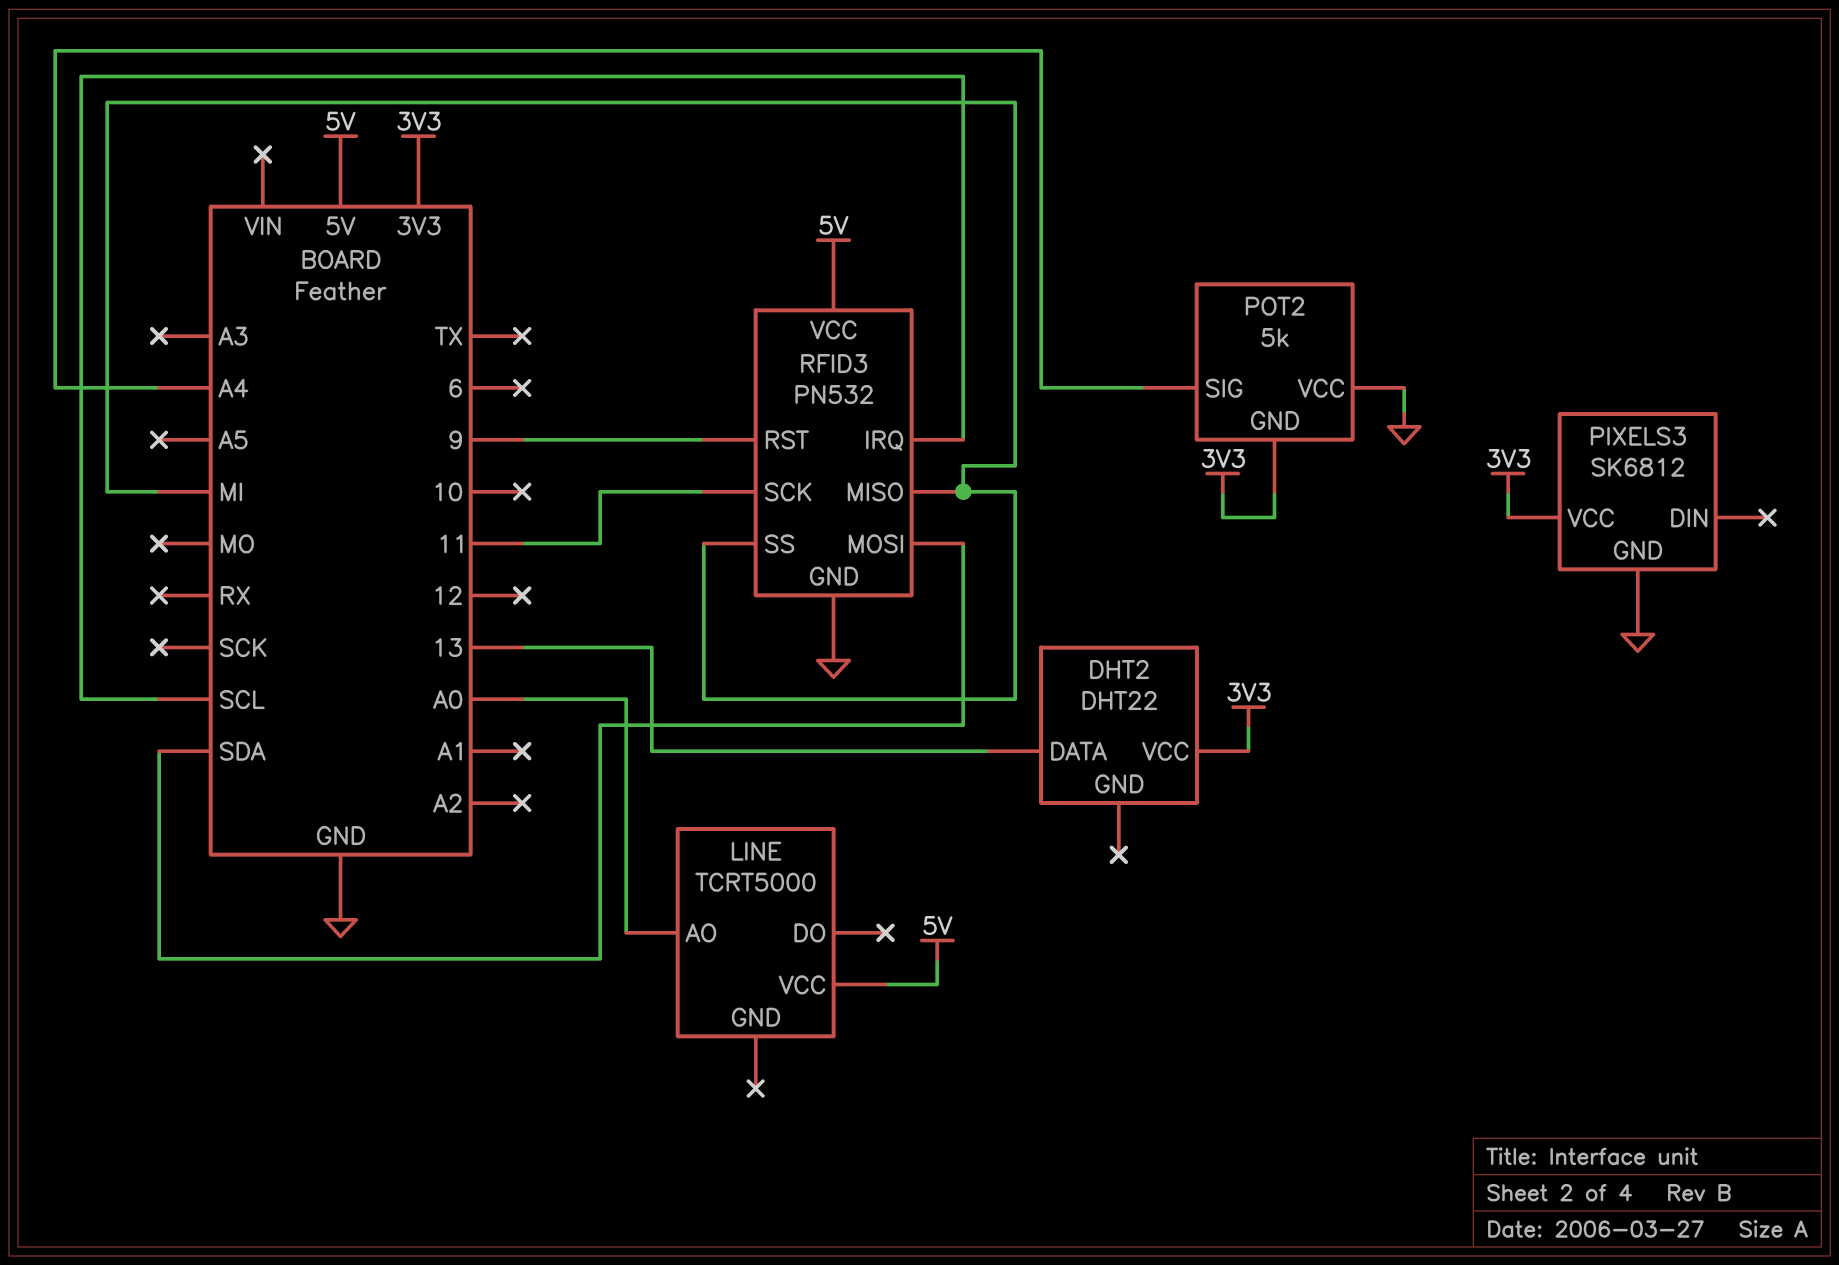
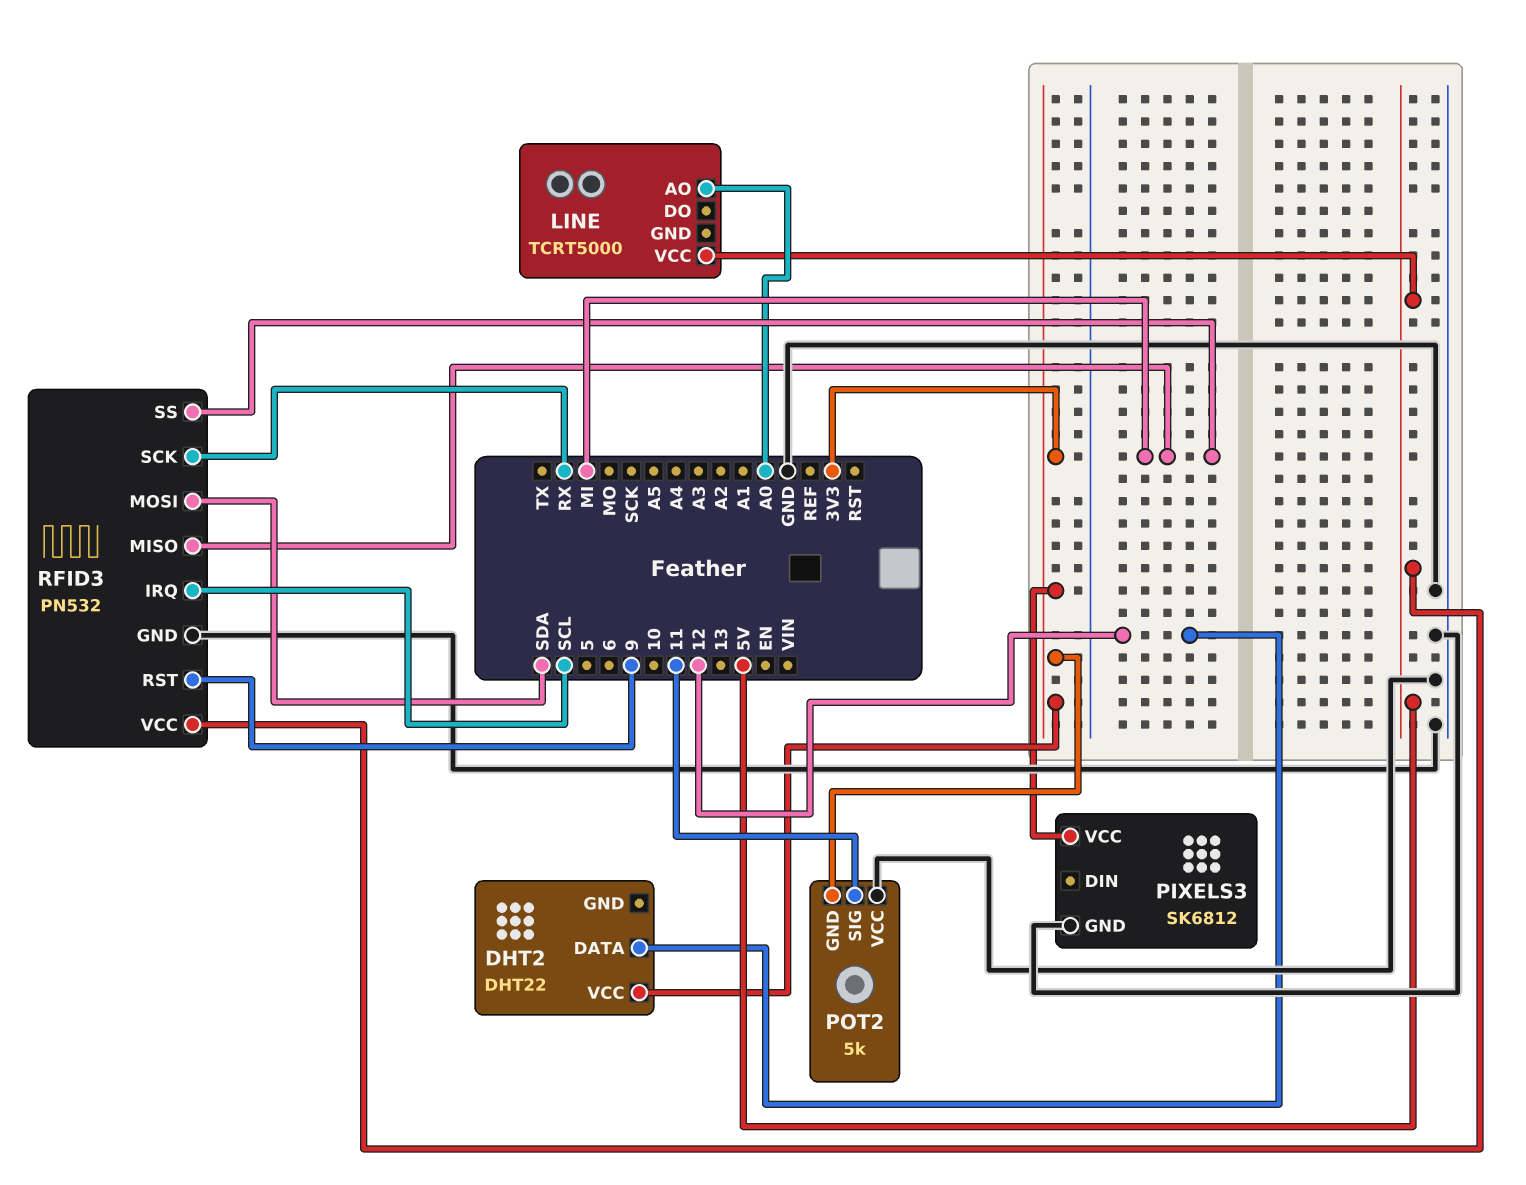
DHT2 pin DATA: 13 -> 12
POT2 pin SIG: A4 -> 11
RFID3 pin SCK: 11 -> RX

